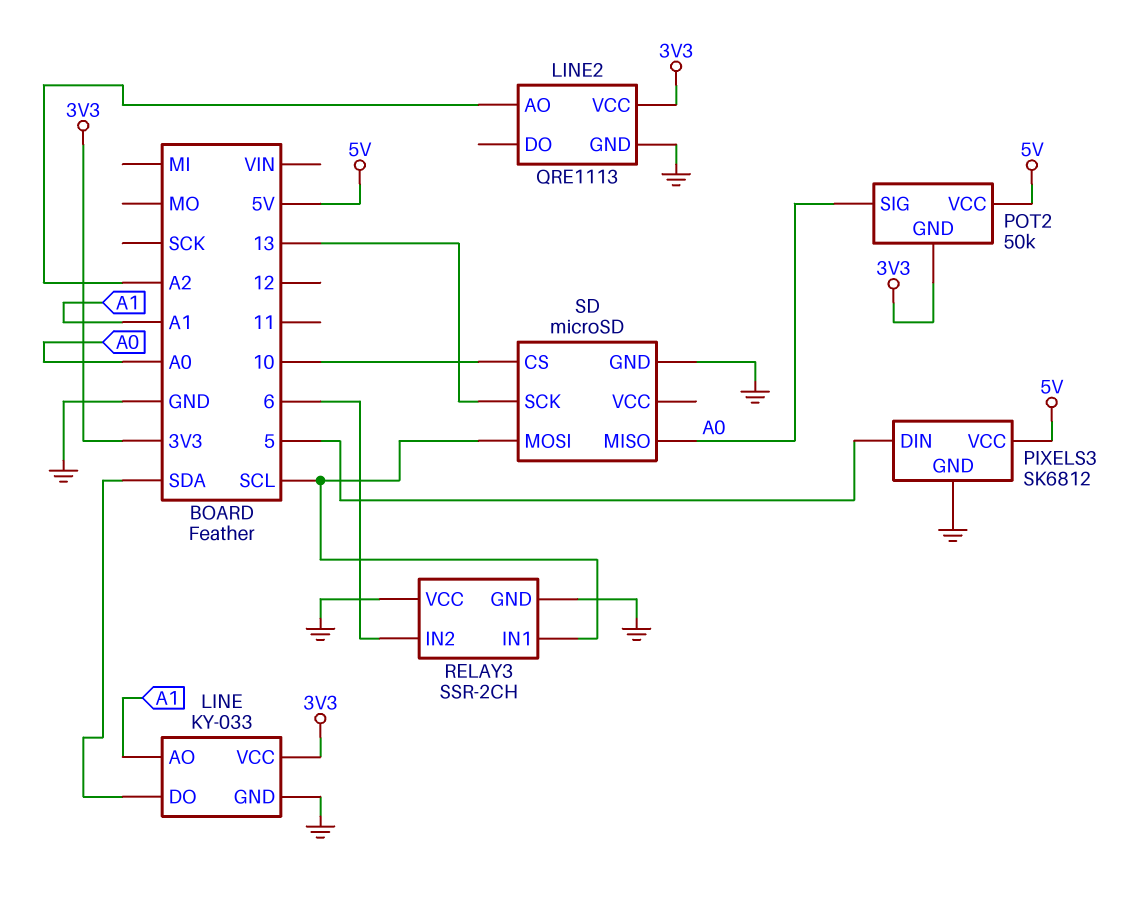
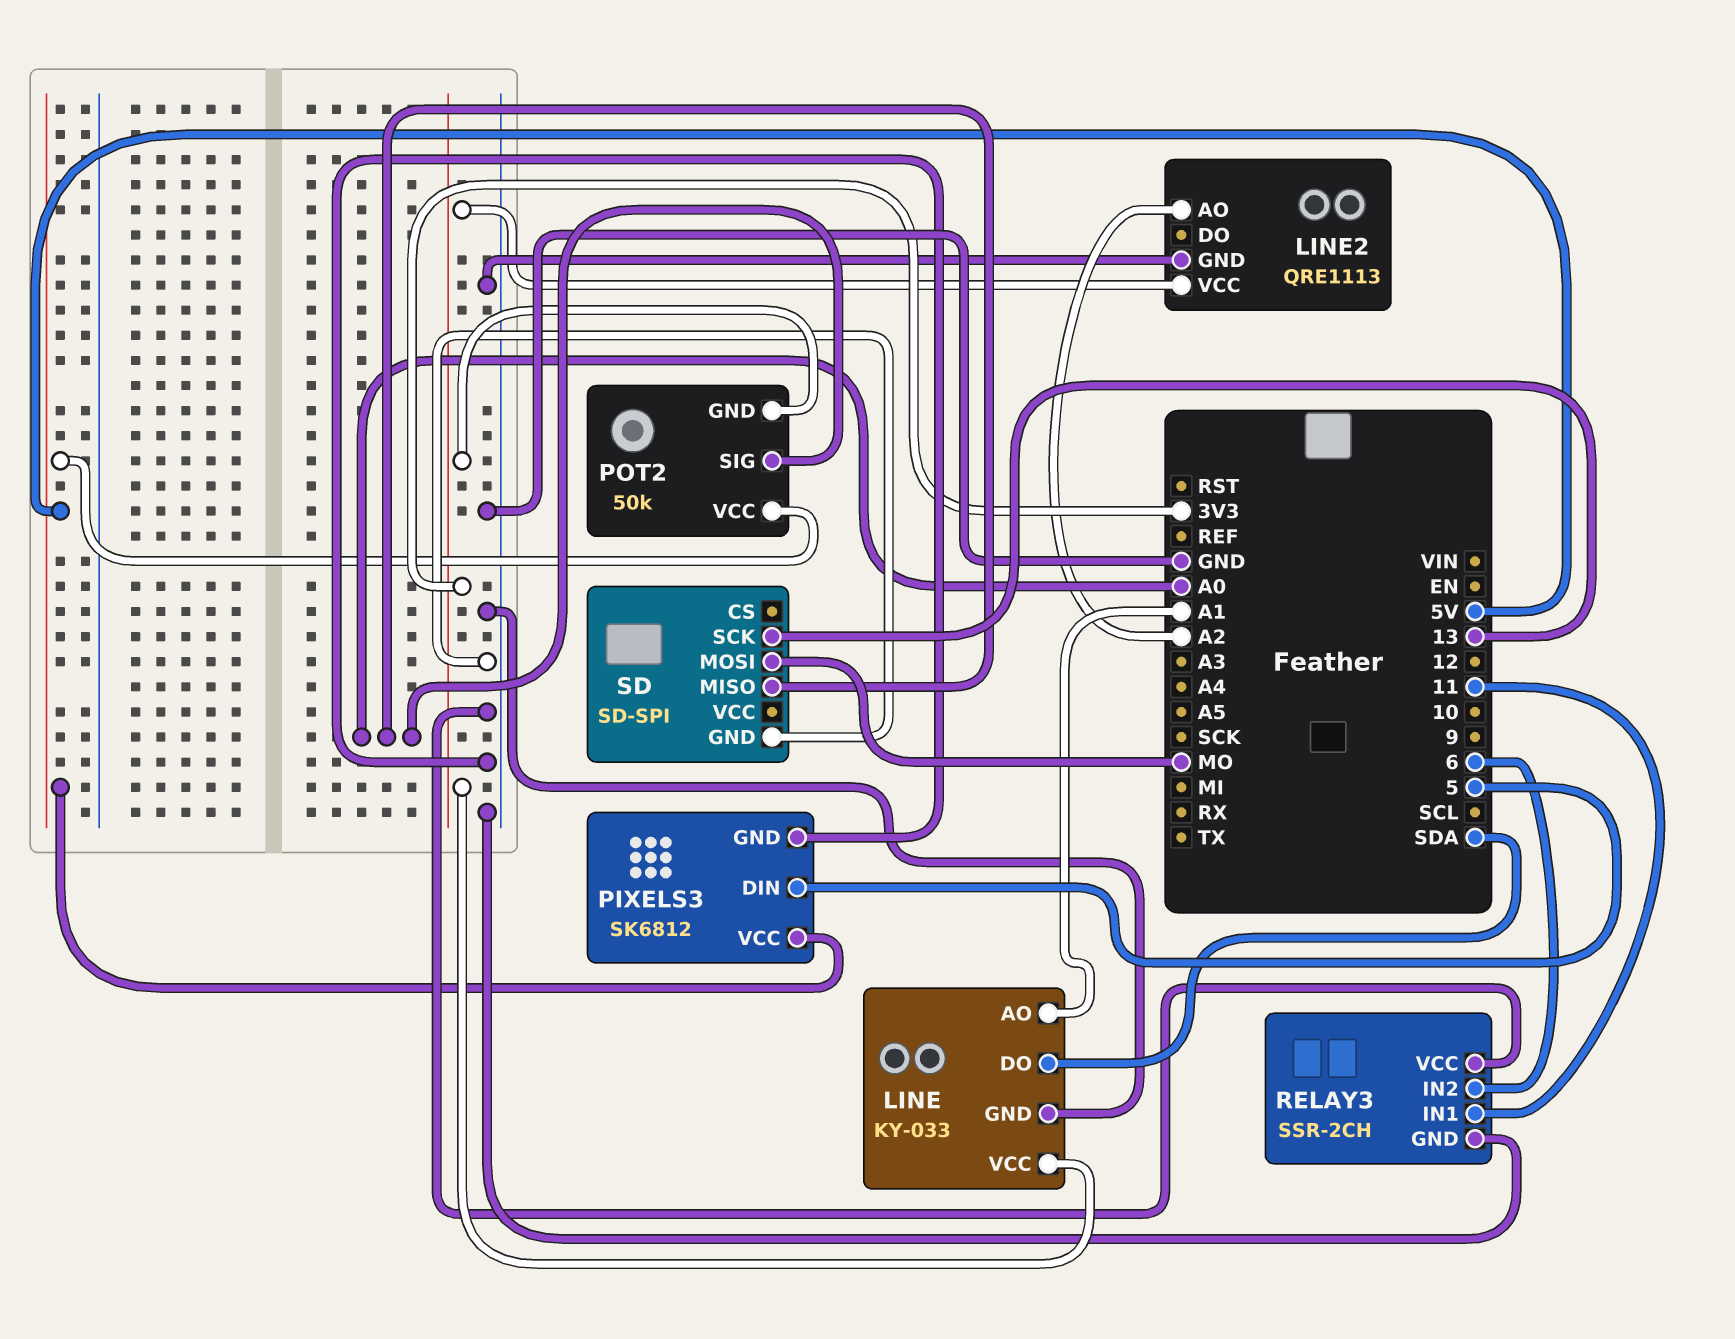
RELAY3 pin IN1: SCL -> 11
SD: microSD -> SD-SPI
SD pin CS: 10 -> none
SD pin MOSI: SCL -> MO

